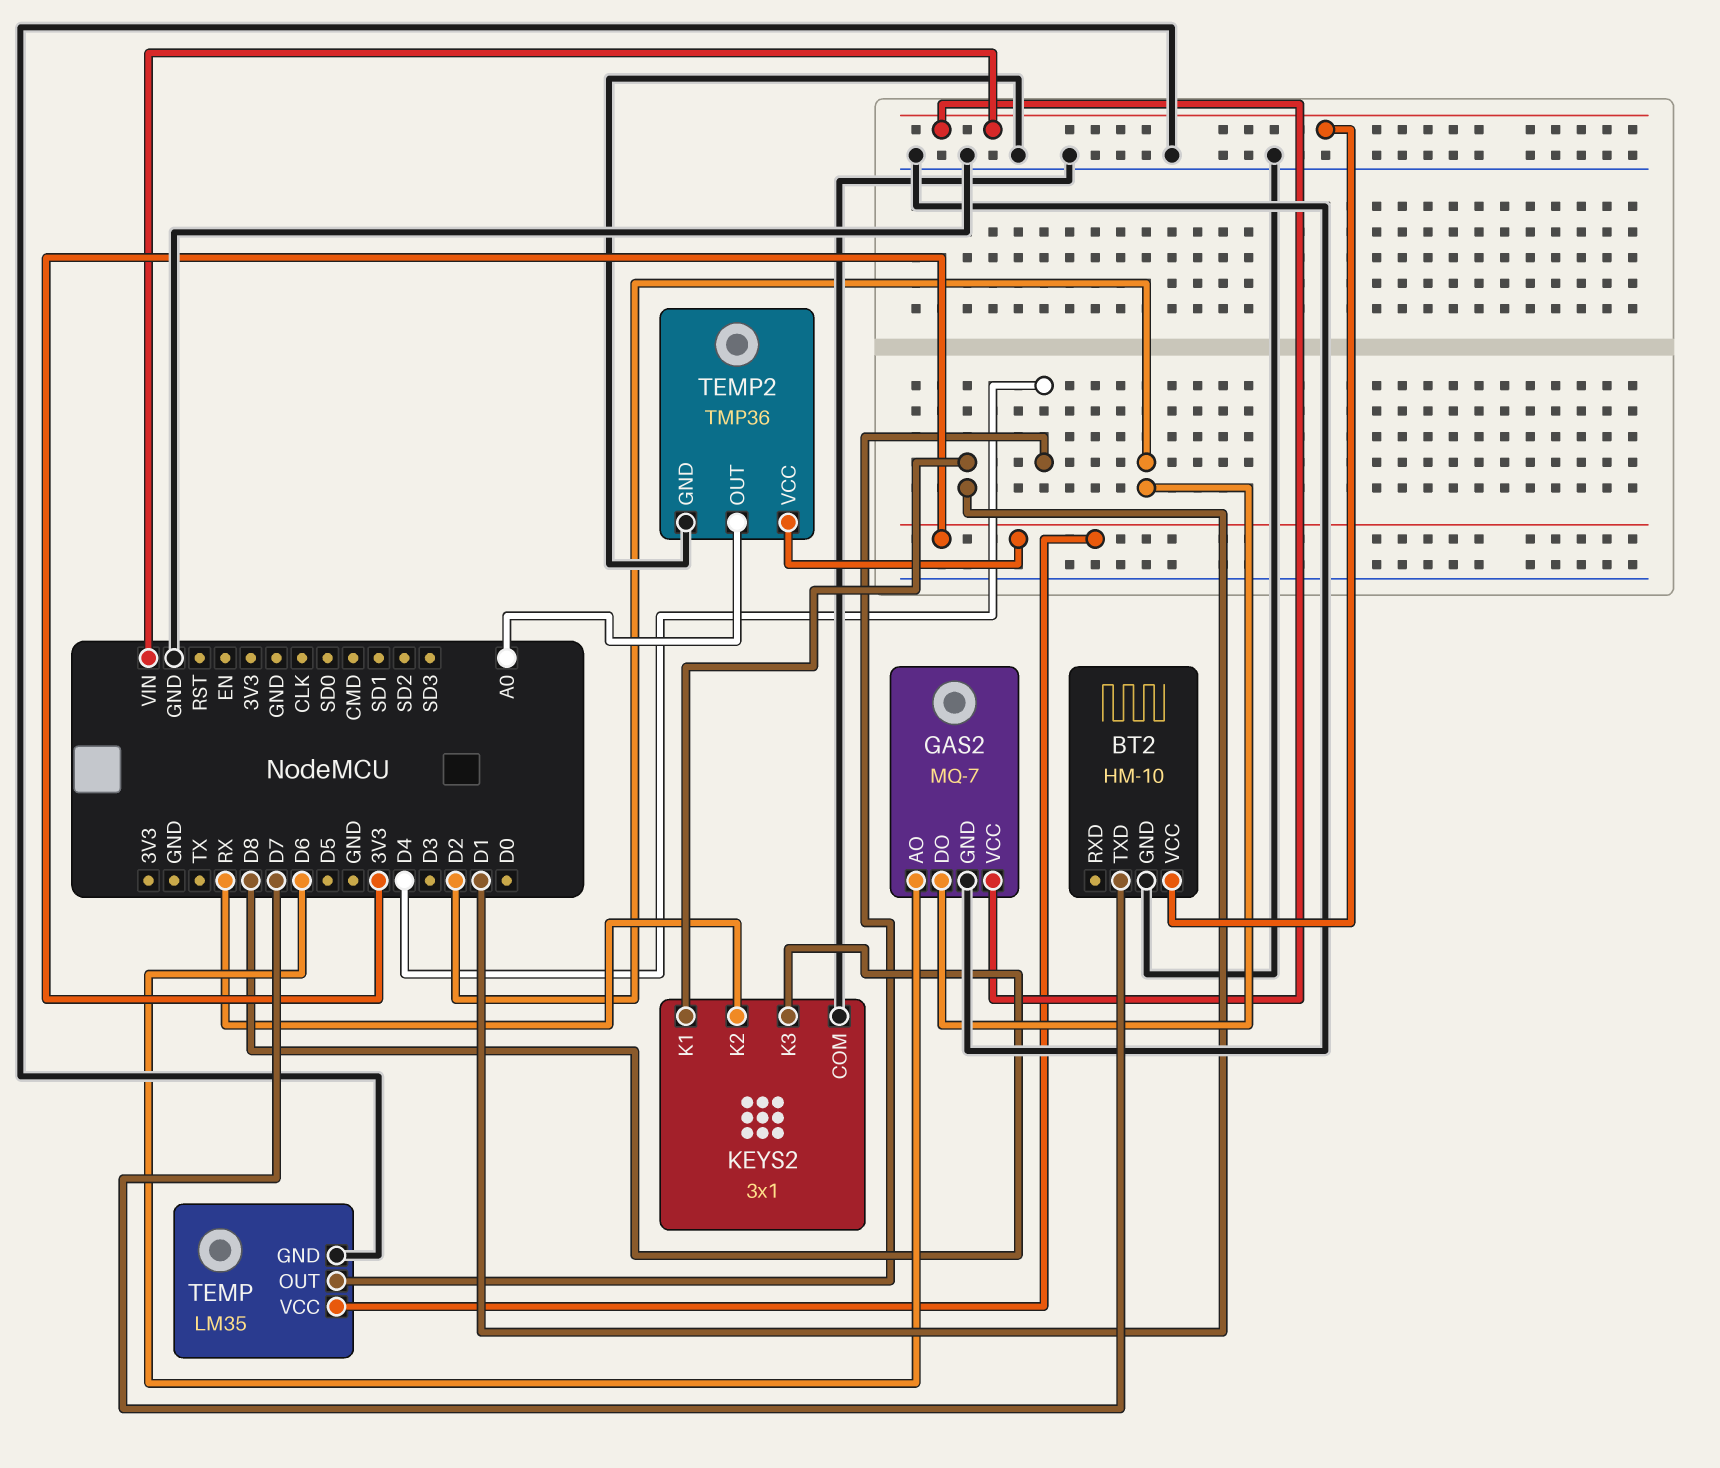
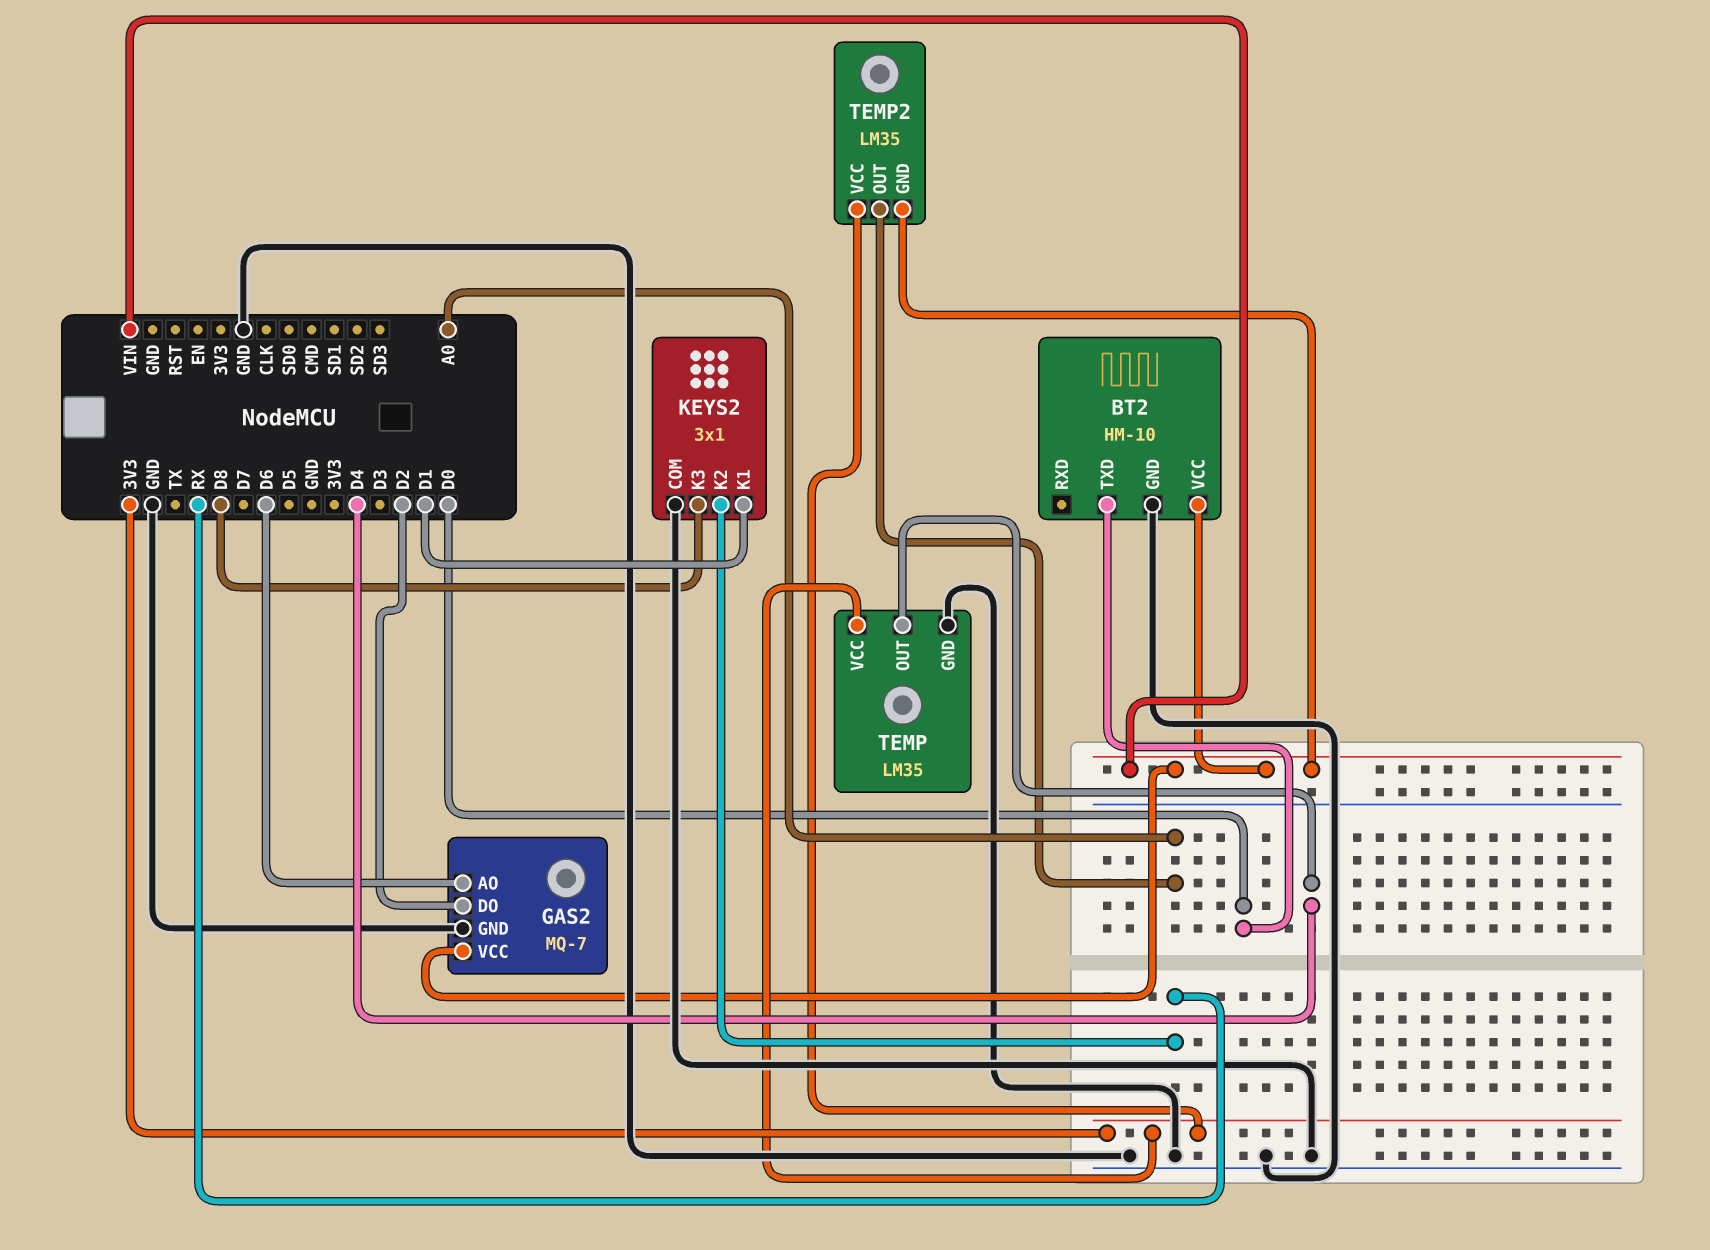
BT2 pin TXD: D7 -> D0
TEMP2: TMP36 -> LM35
TEMP2 pin GND: GND -> VIN

